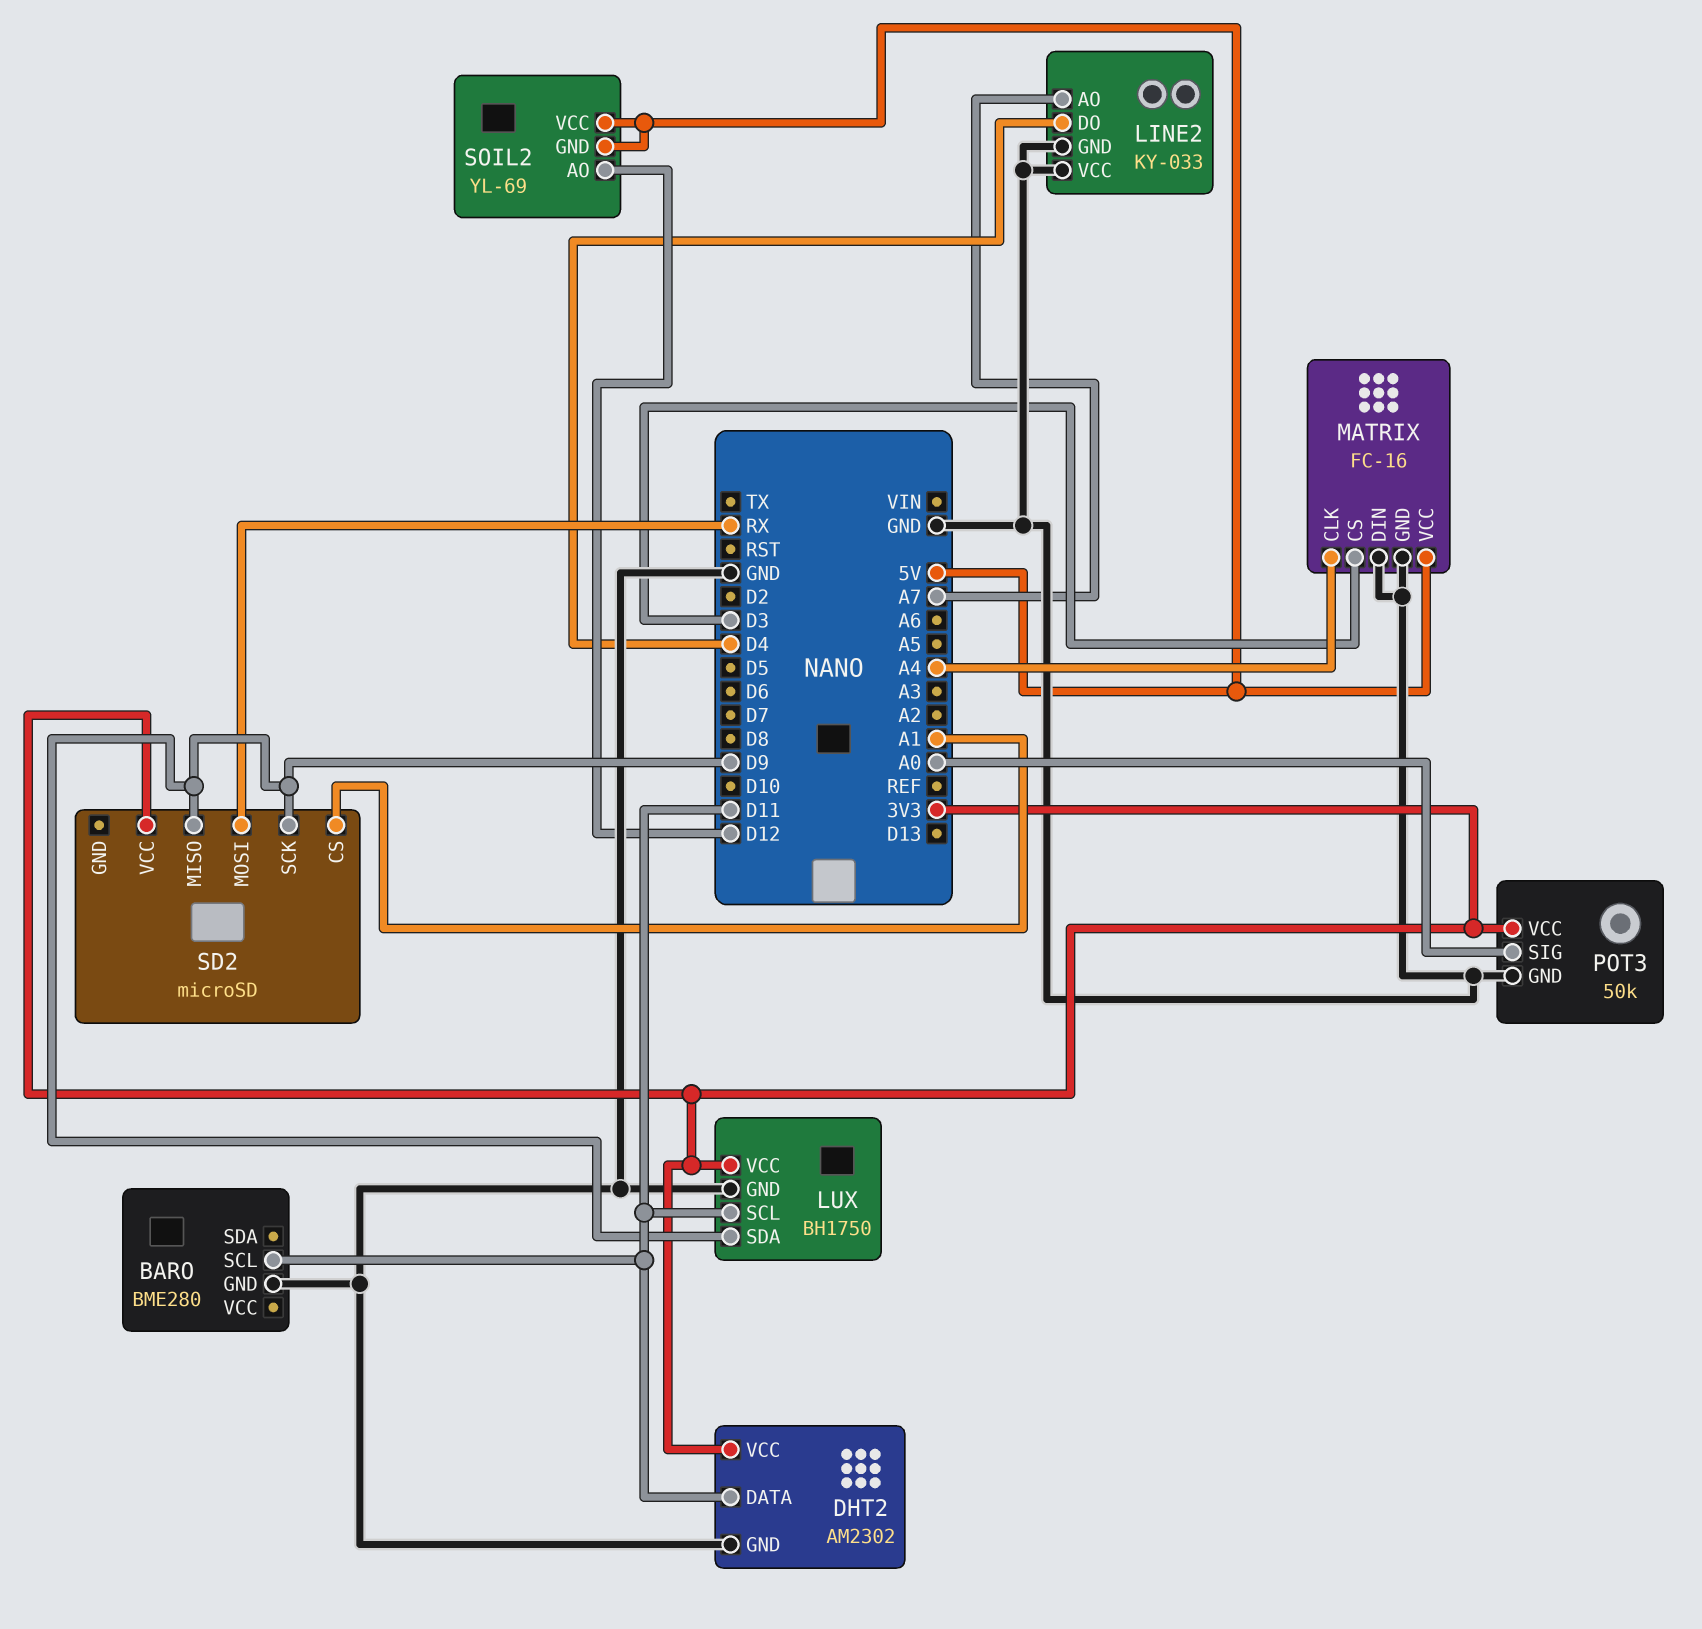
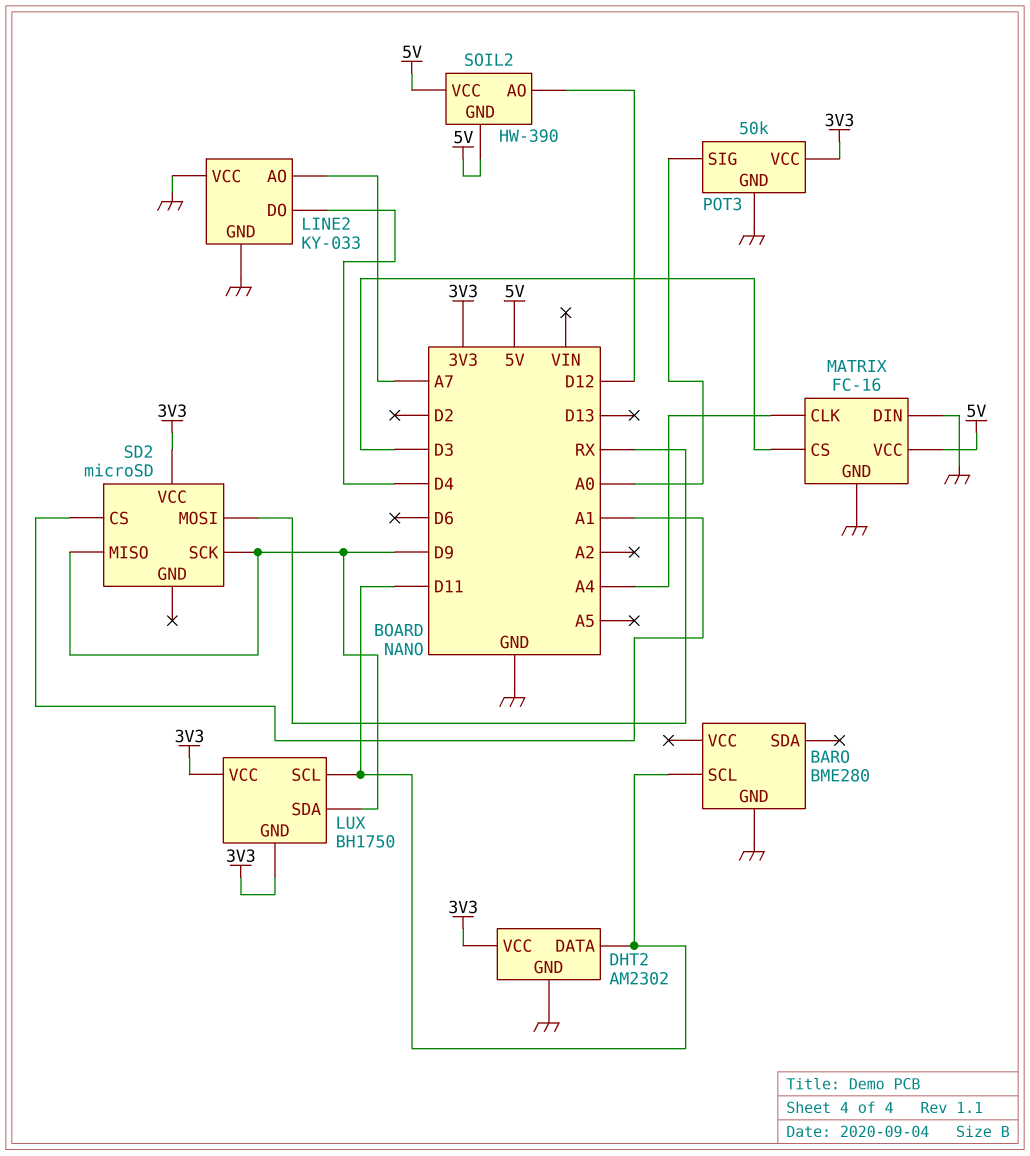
LUX pin GND: GND -> 3V3
SOIL2: YL-69 -> HW-390

